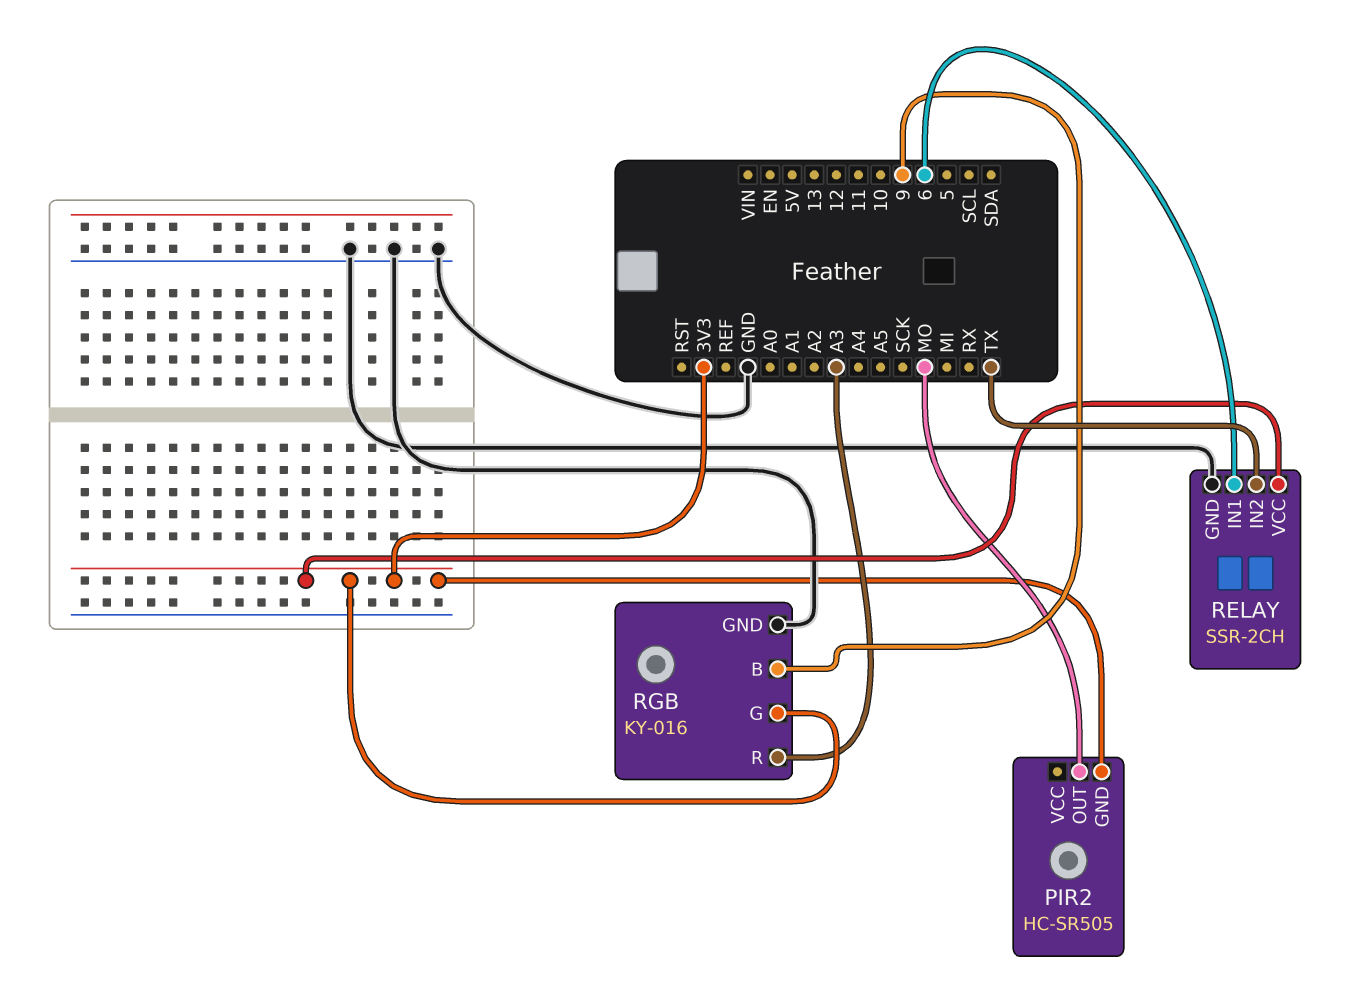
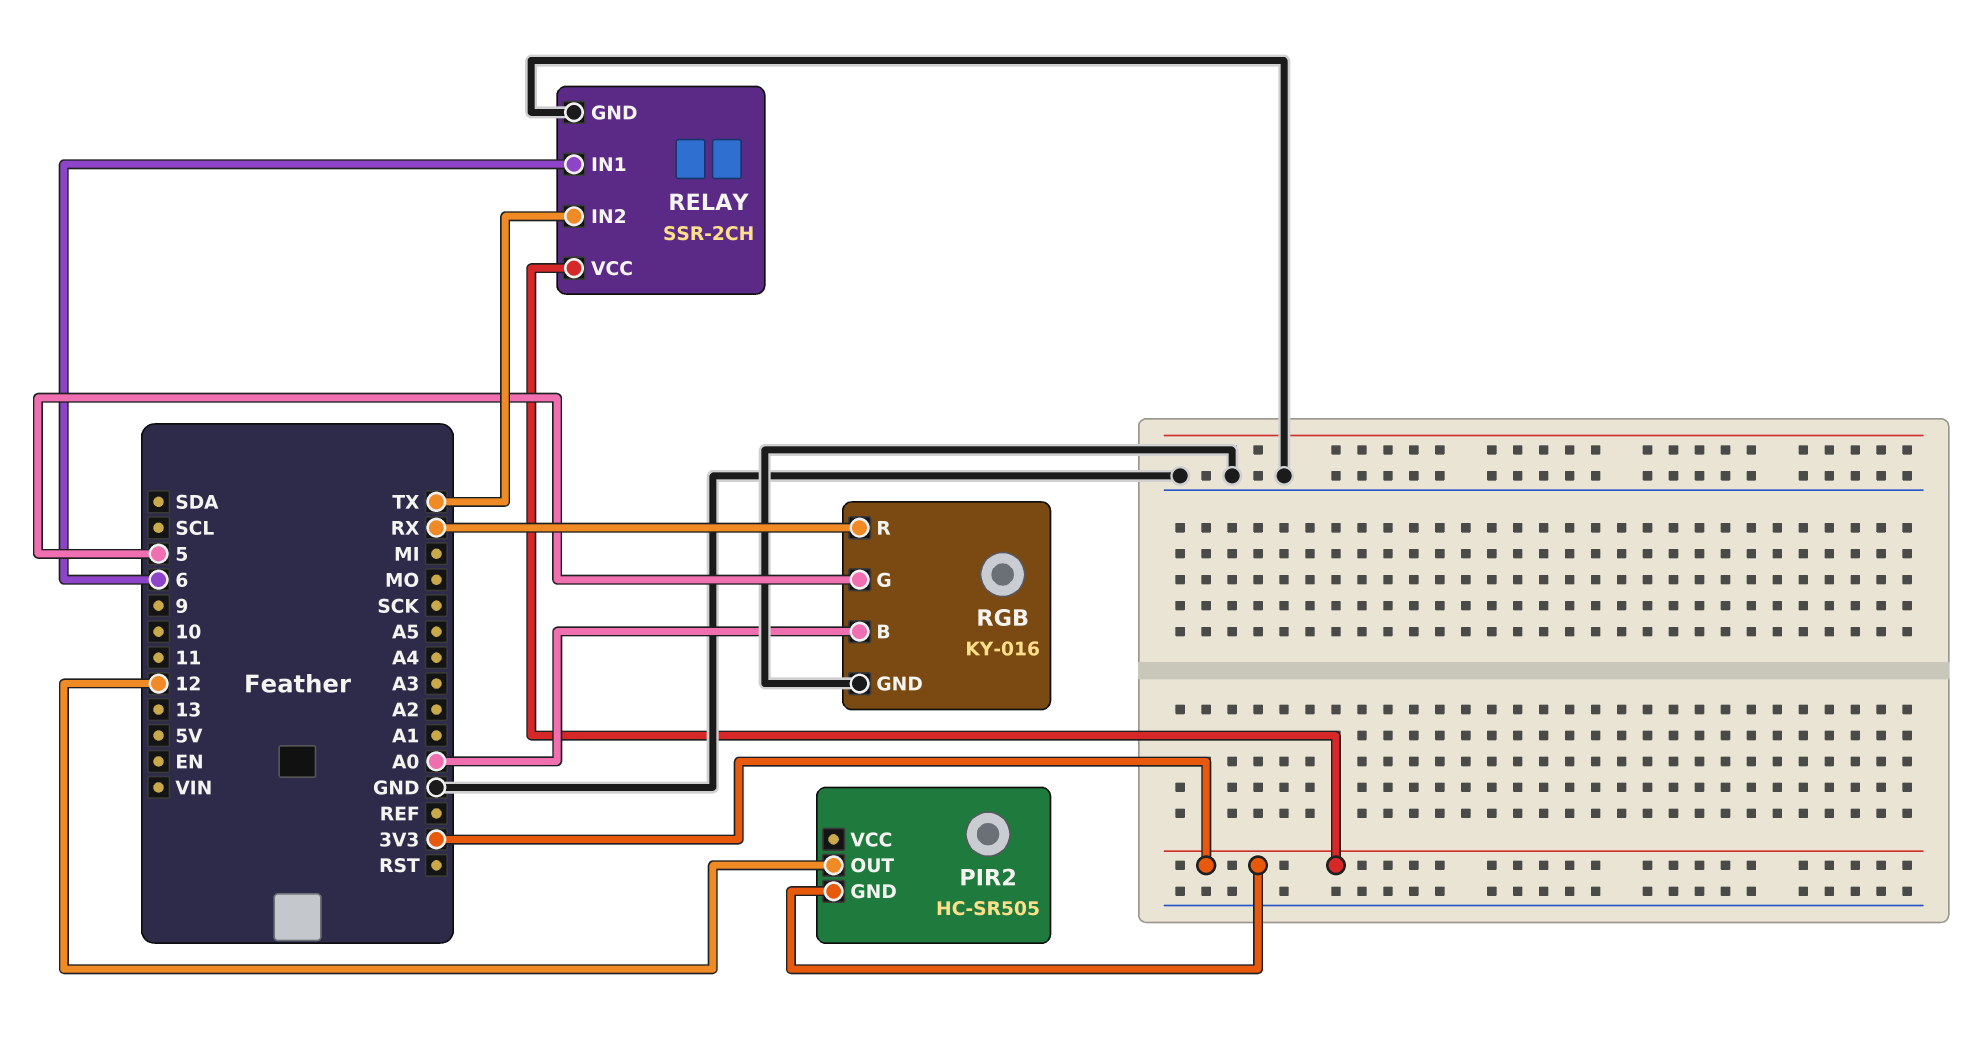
PIR2 pin OUT: MO -> 12
RGB pin B: 9 -> A0
RGB pin G: 3V3 -> 5
RGB pin R: A3 -> RX

